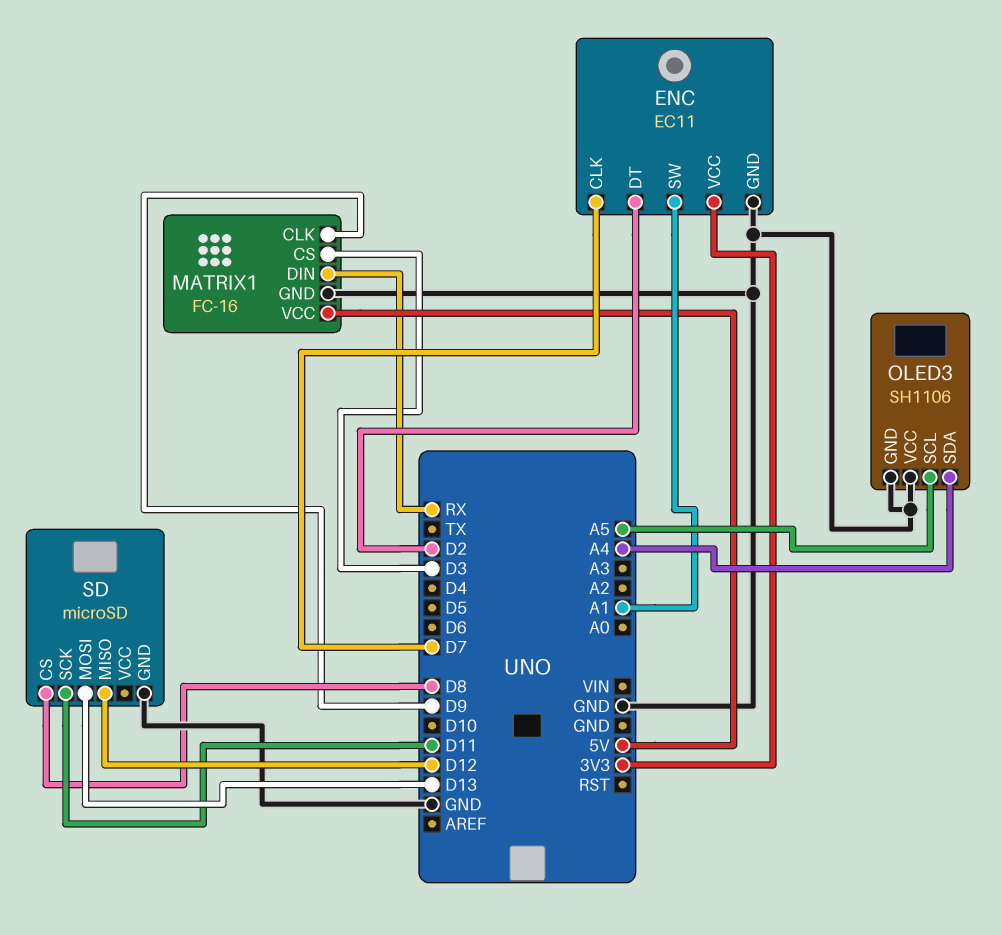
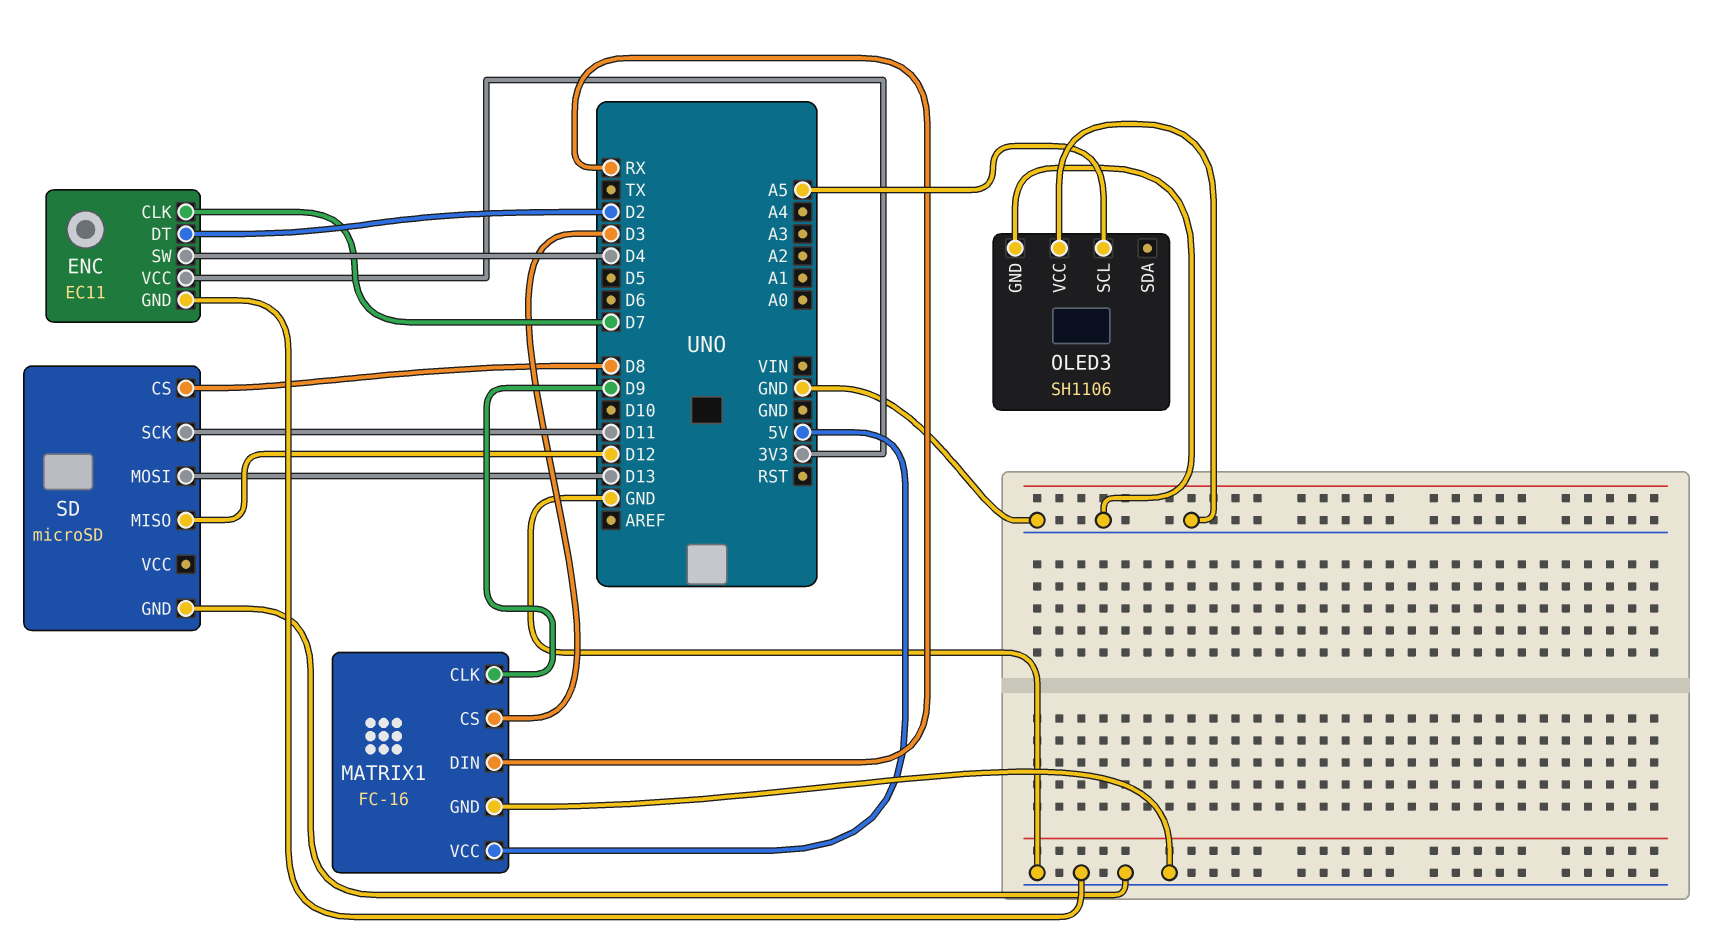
ENC pin SW: A1 -> D4
OLED3 pin SDA: A4 -> none

